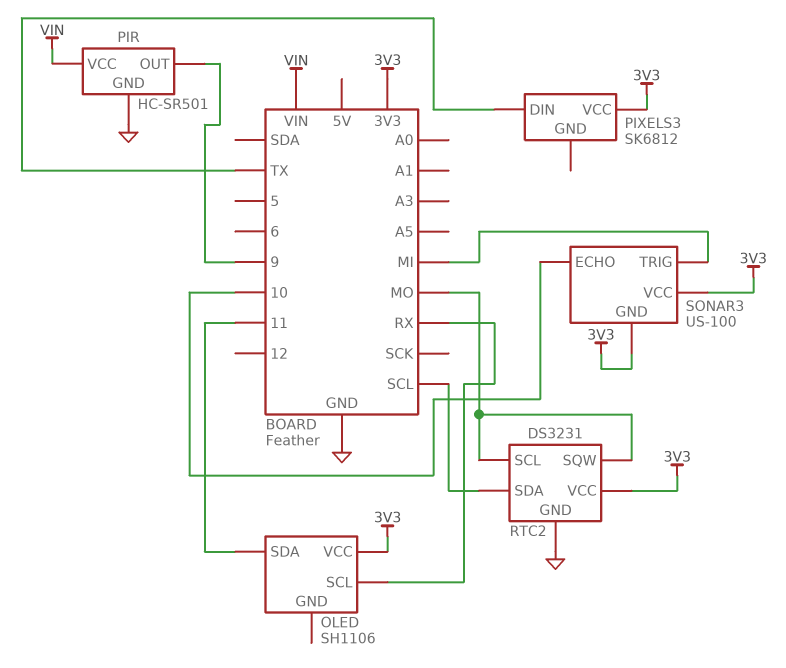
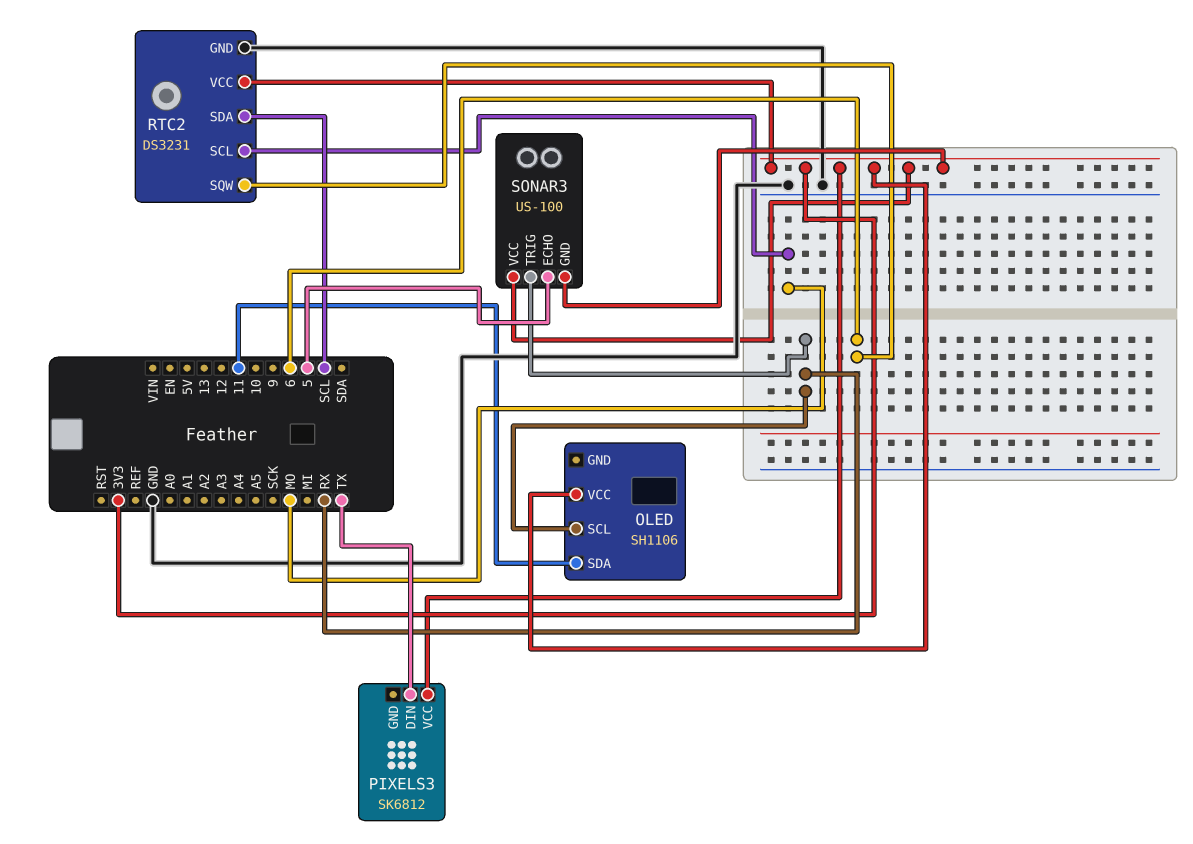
PIR: HC-SR501 -> none
PIR pin GND: GND -> none
PIR pin OUT: 9 -> none
PIR pin VCC: VIN -> none
RTC2 pin SQW: MO -> 6
SONAR3 pin ECHO: 10 -> 5
SONAR3 pin TRIG: MI -> RX

